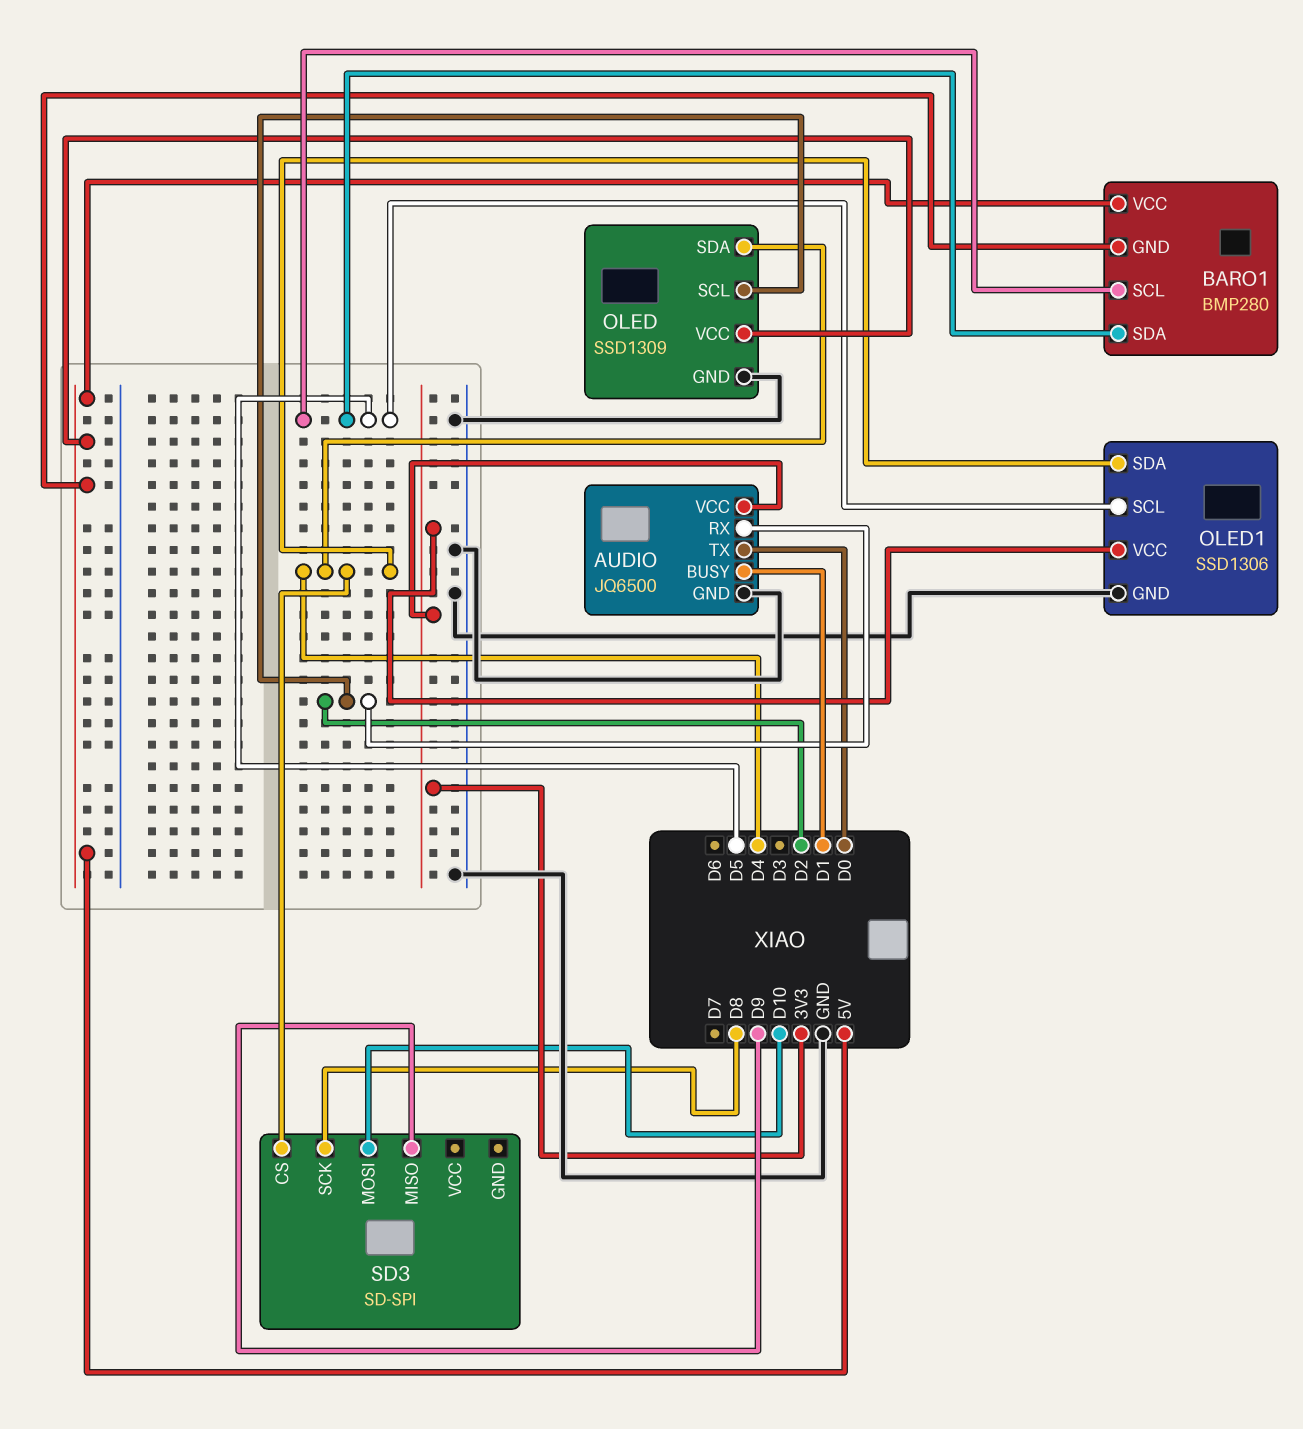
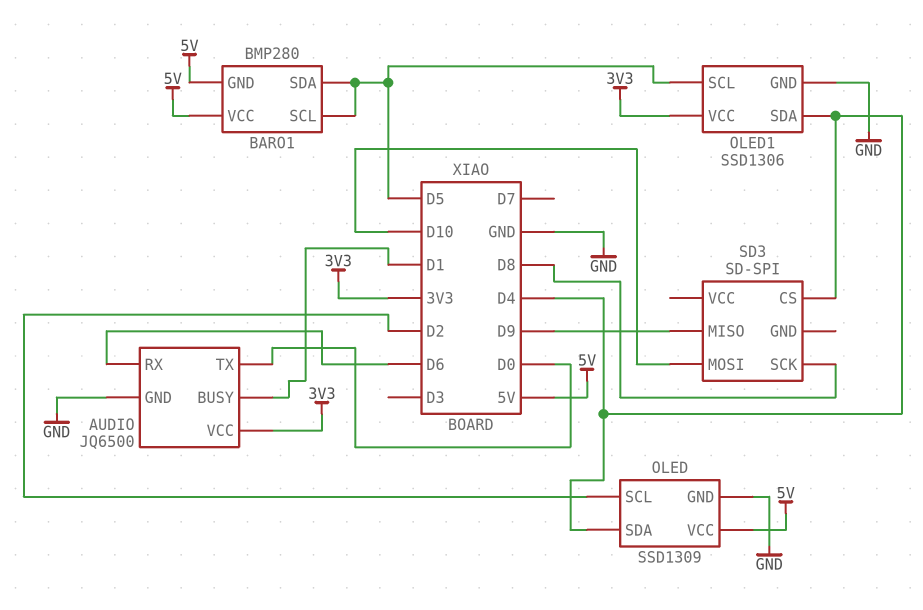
AUDIO pin RX: D2 -> D6

